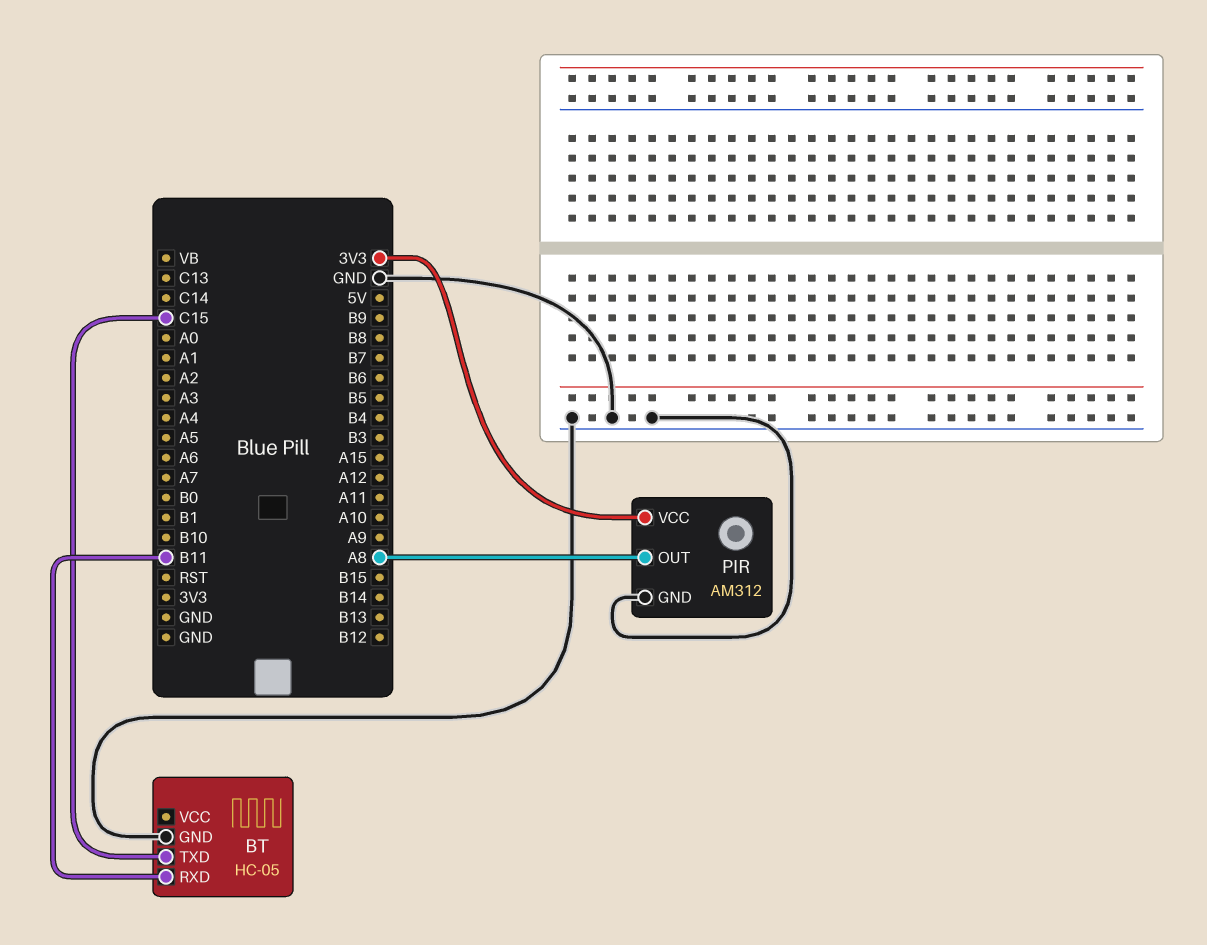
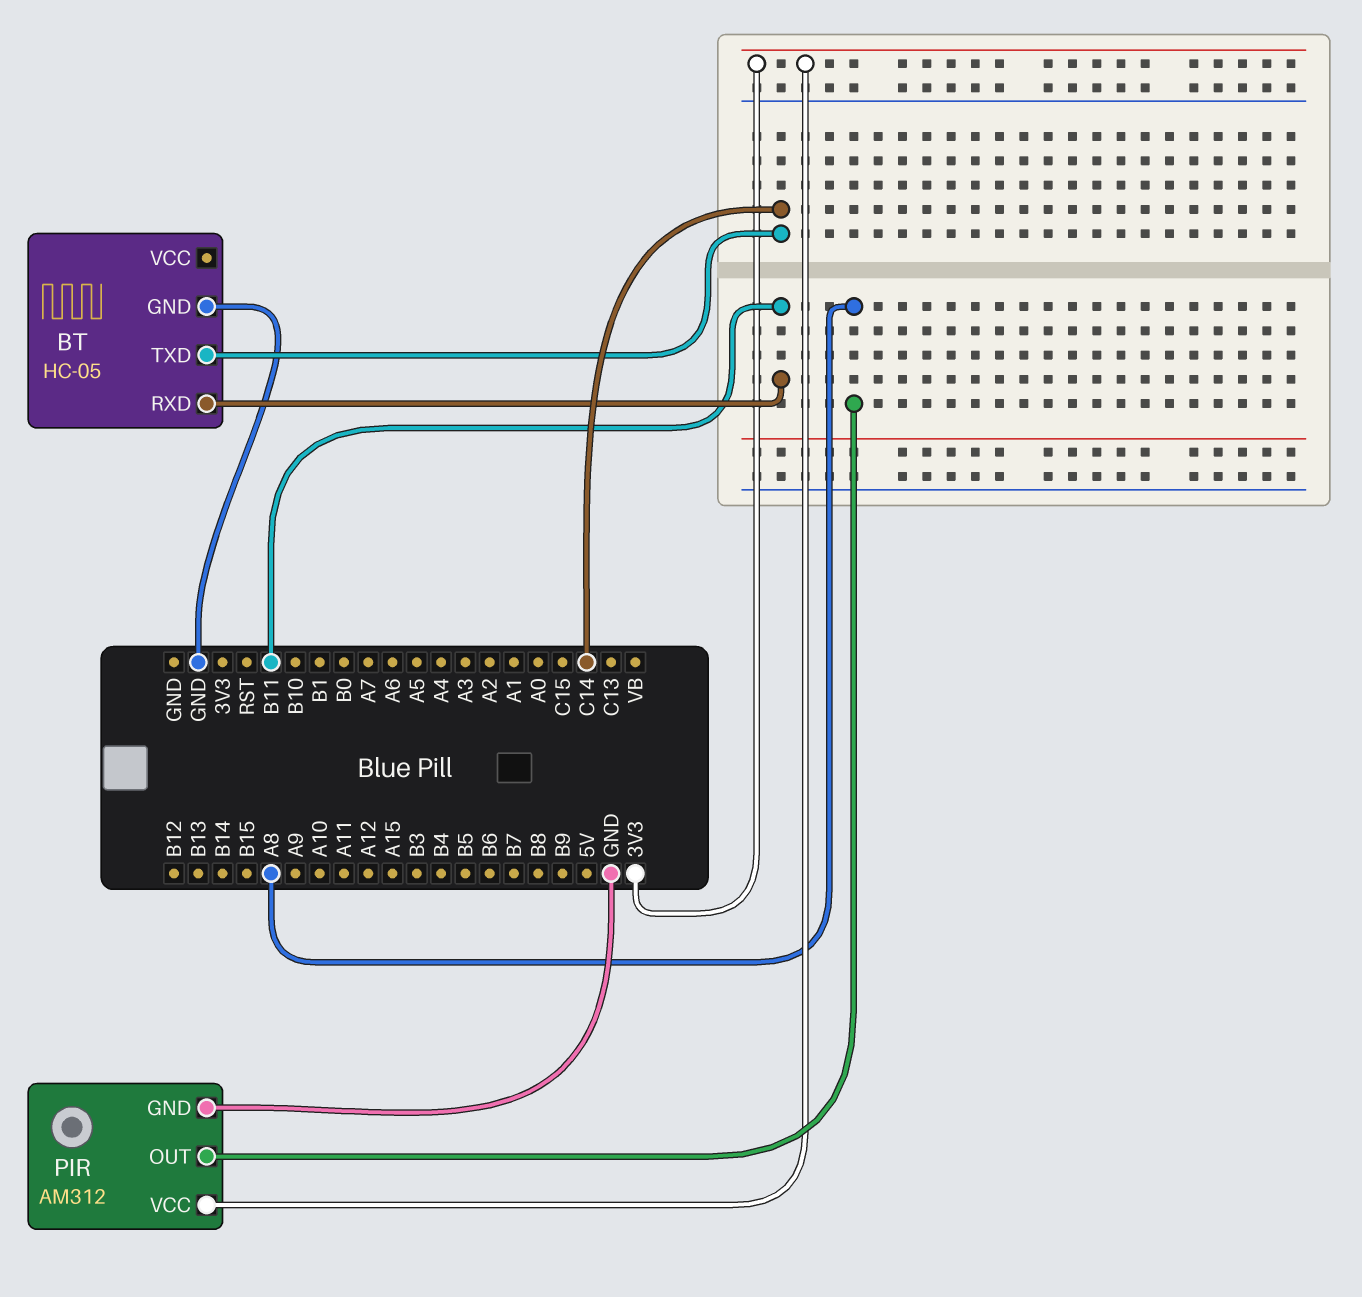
BT pin TXD: C15 -> C14

